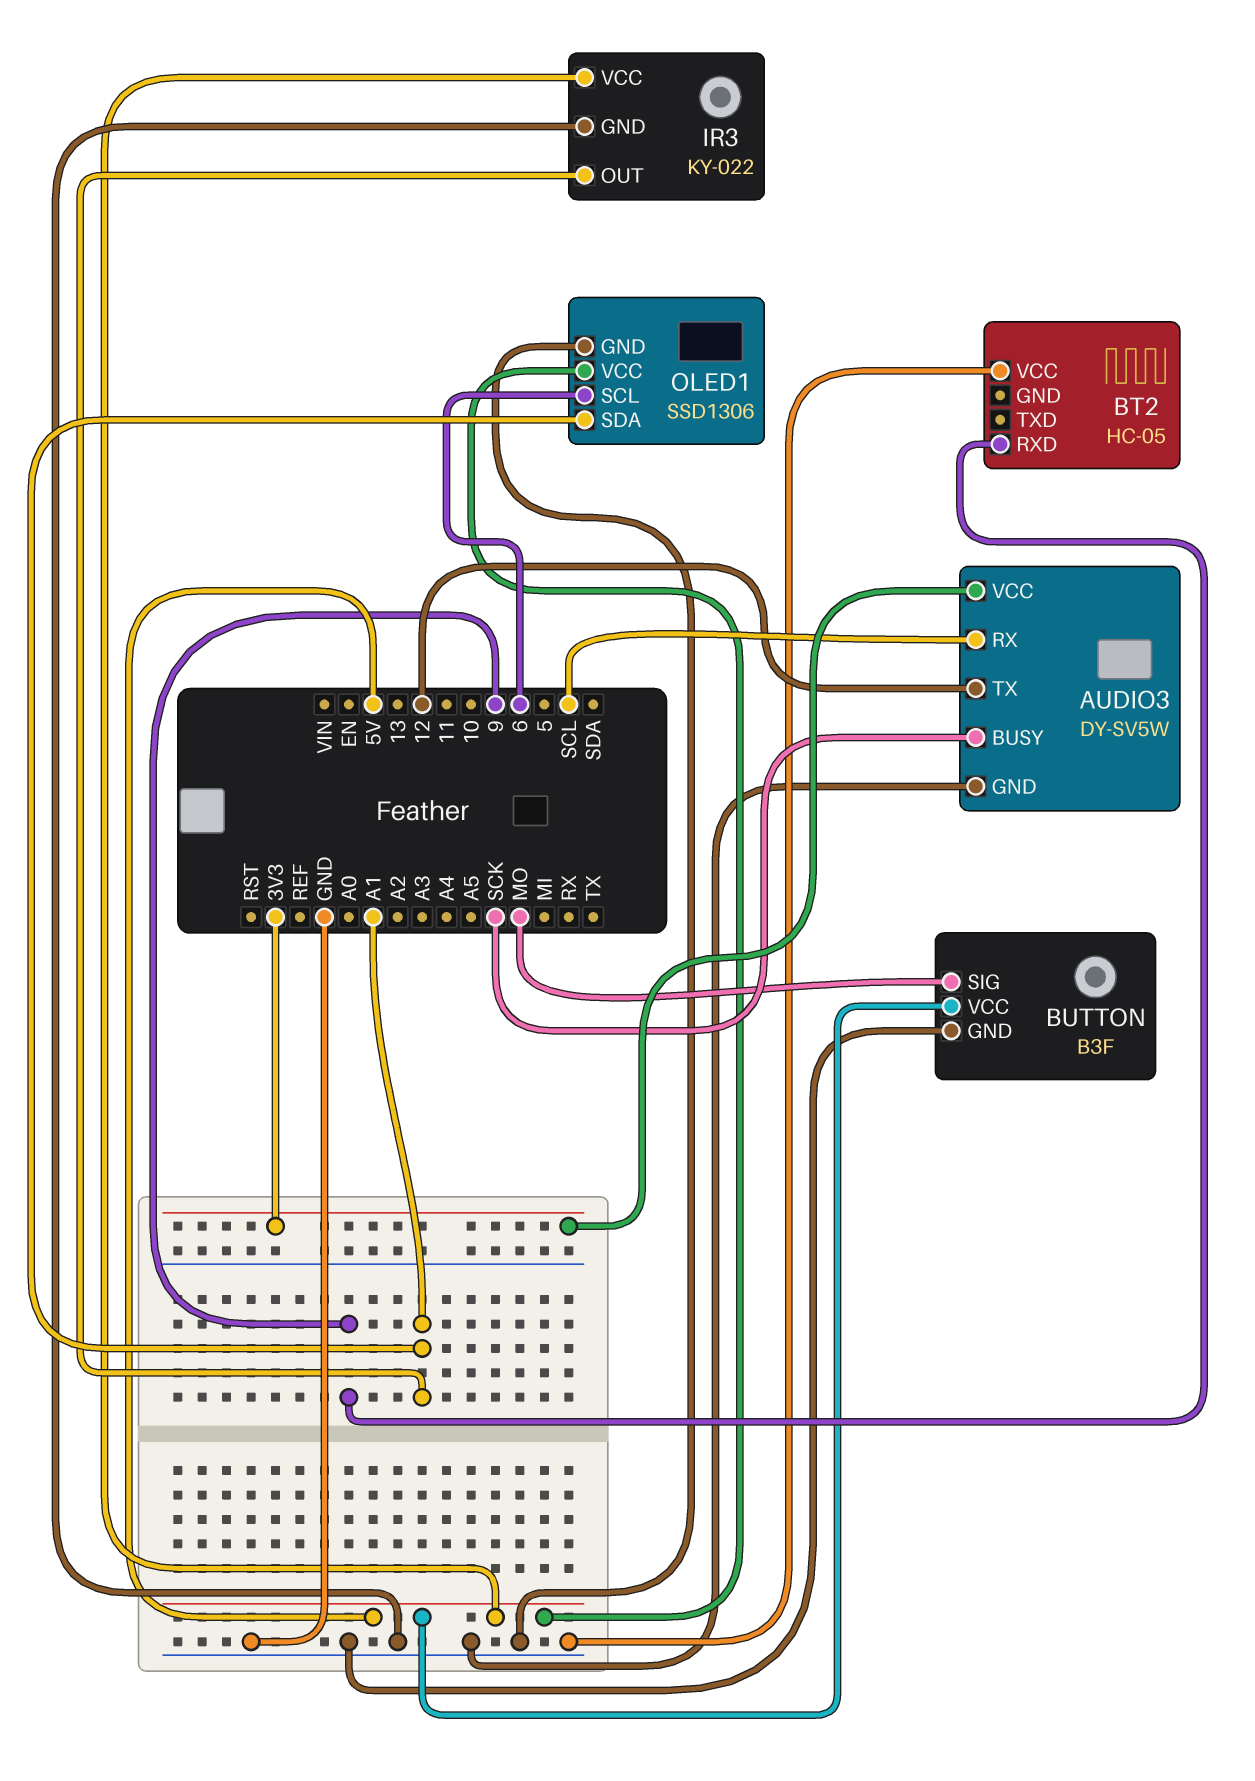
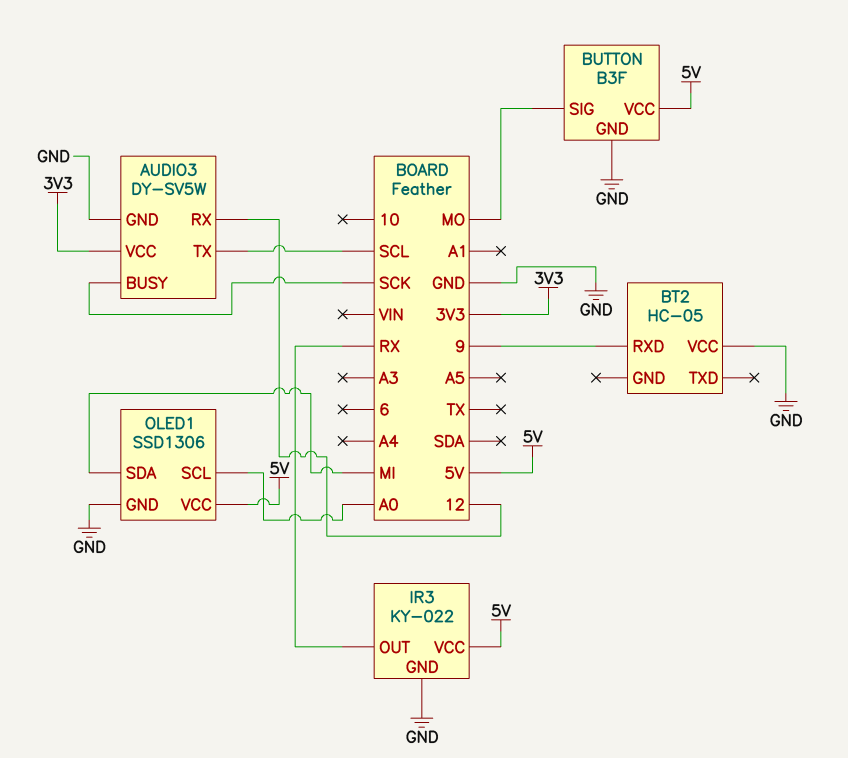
AUDIO3 pin RX: SCL -> 12
AUDIO3 pin TX: 12 -> SCL
IR3 pin OUT: A1 -> RX
OLED1 pin SCL: 6 -> A0
OLED1 pin SDA: A1 -> MI

